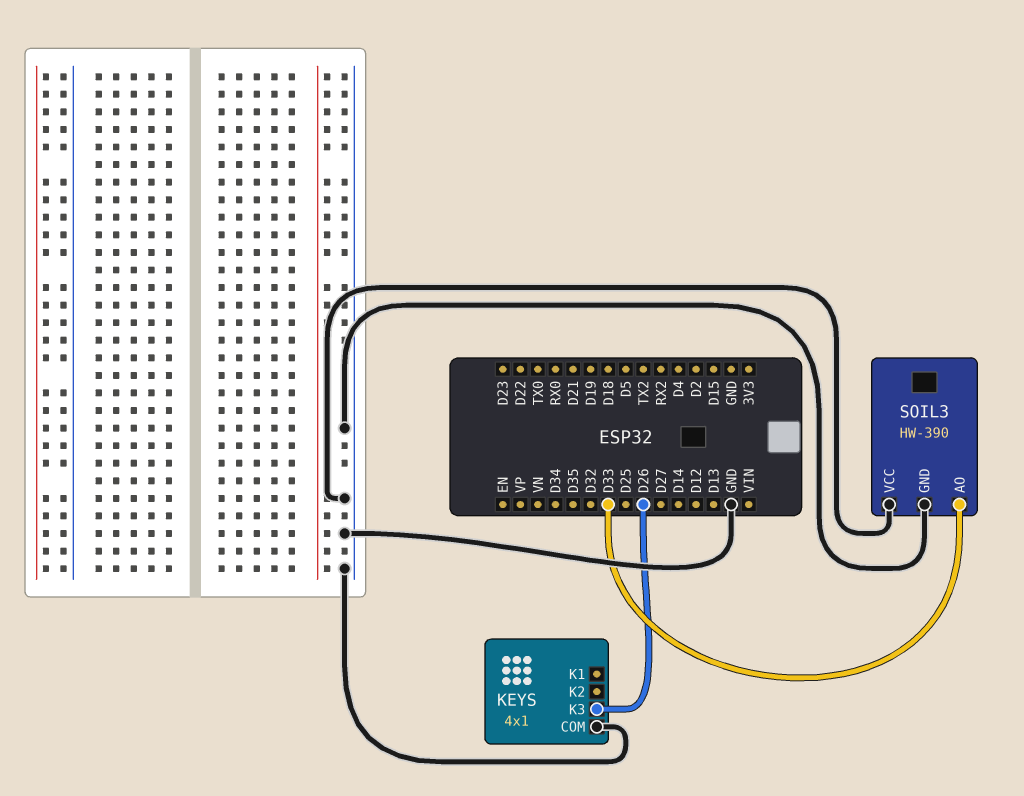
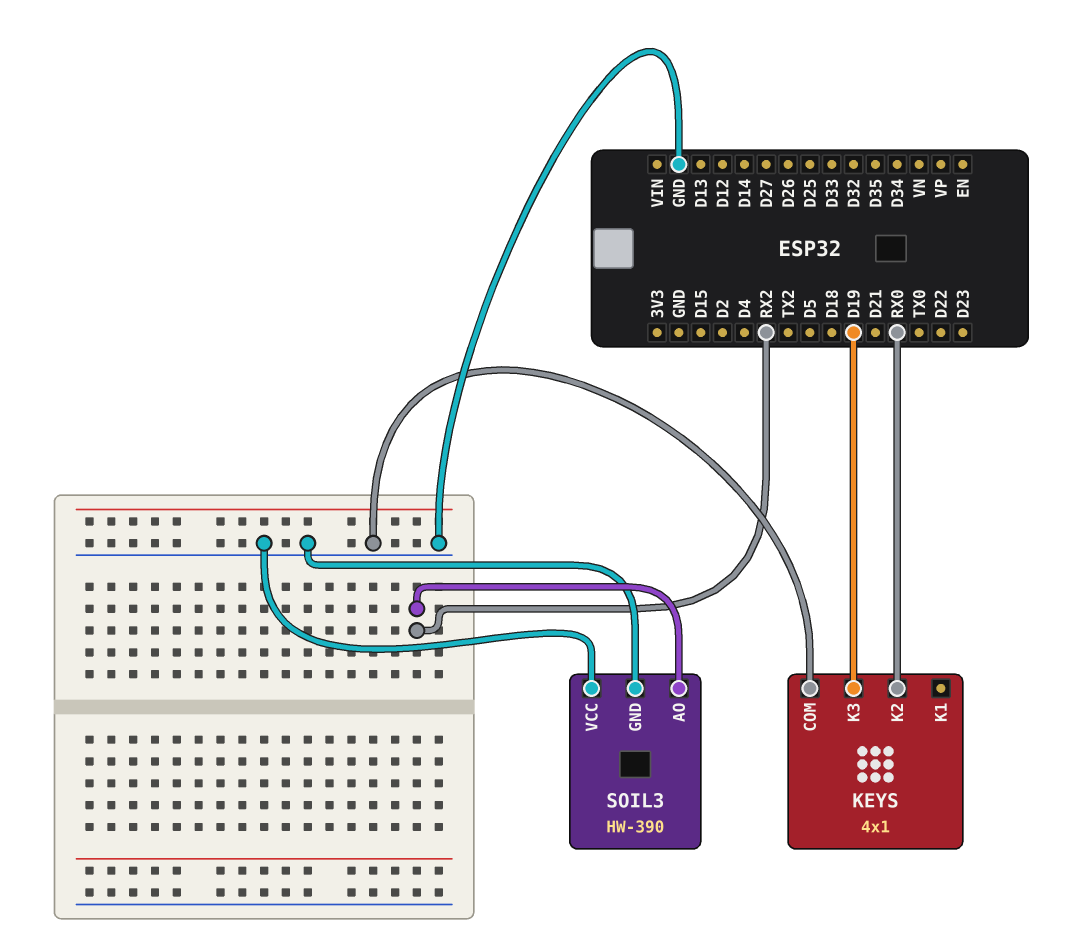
KEYS pin K2: none -> RX0
KEYS pin K3: D26 -> D19
SOIL3 pin AO: D33 -> RX2

